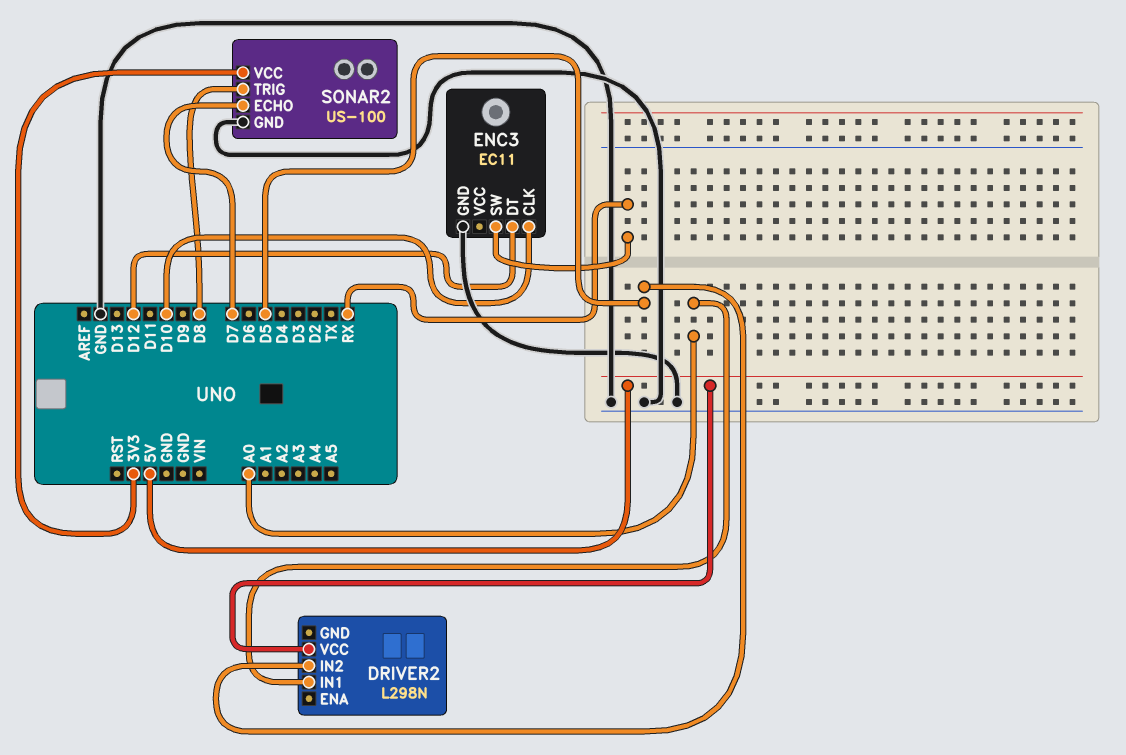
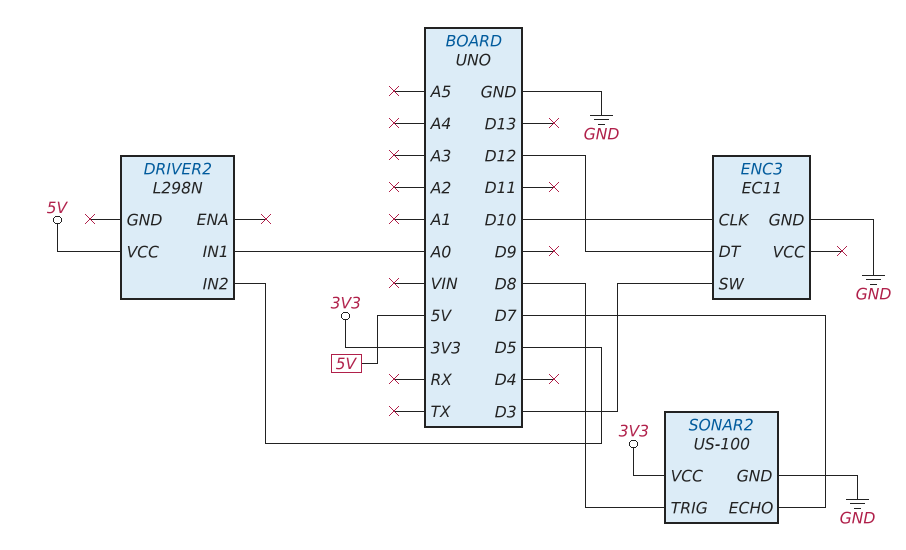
ENC3 pin SW: RX -> D3

